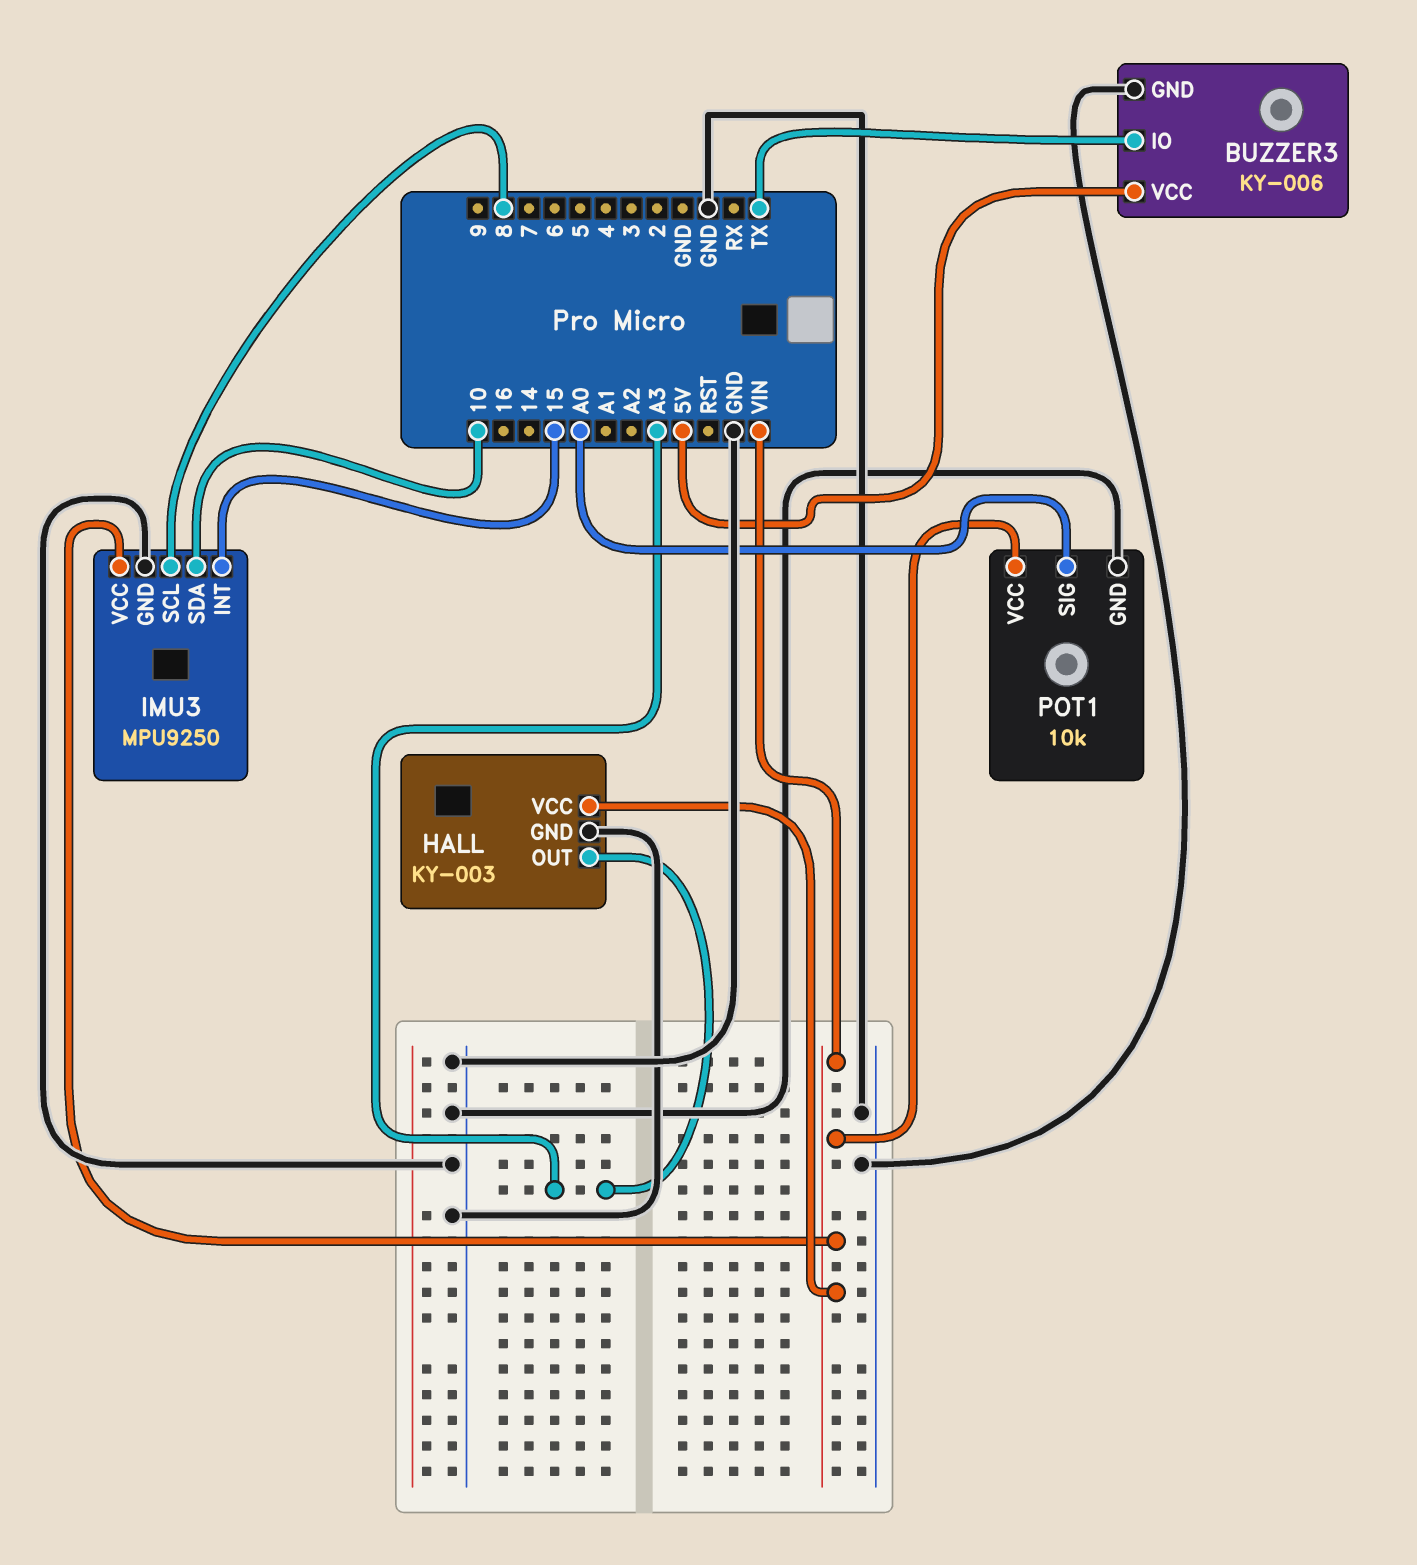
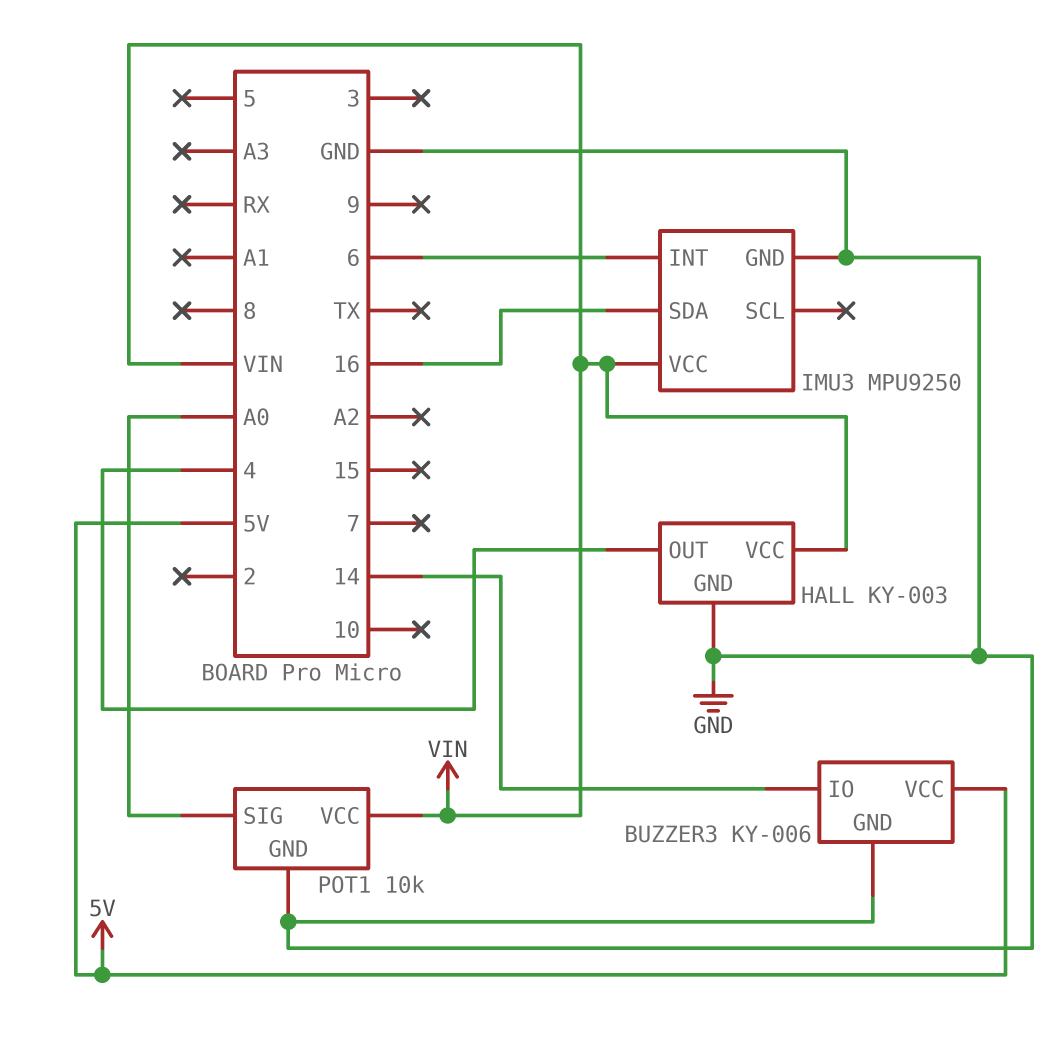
BUZZER3 pin IO: TX -> 14
HALL pin OUT: A3 -> 4
IMU3 pin INT: 15 -> 6
IMU3 pin SCL: 8 -> none
IMU3 pin SDA: 10 -> 16

